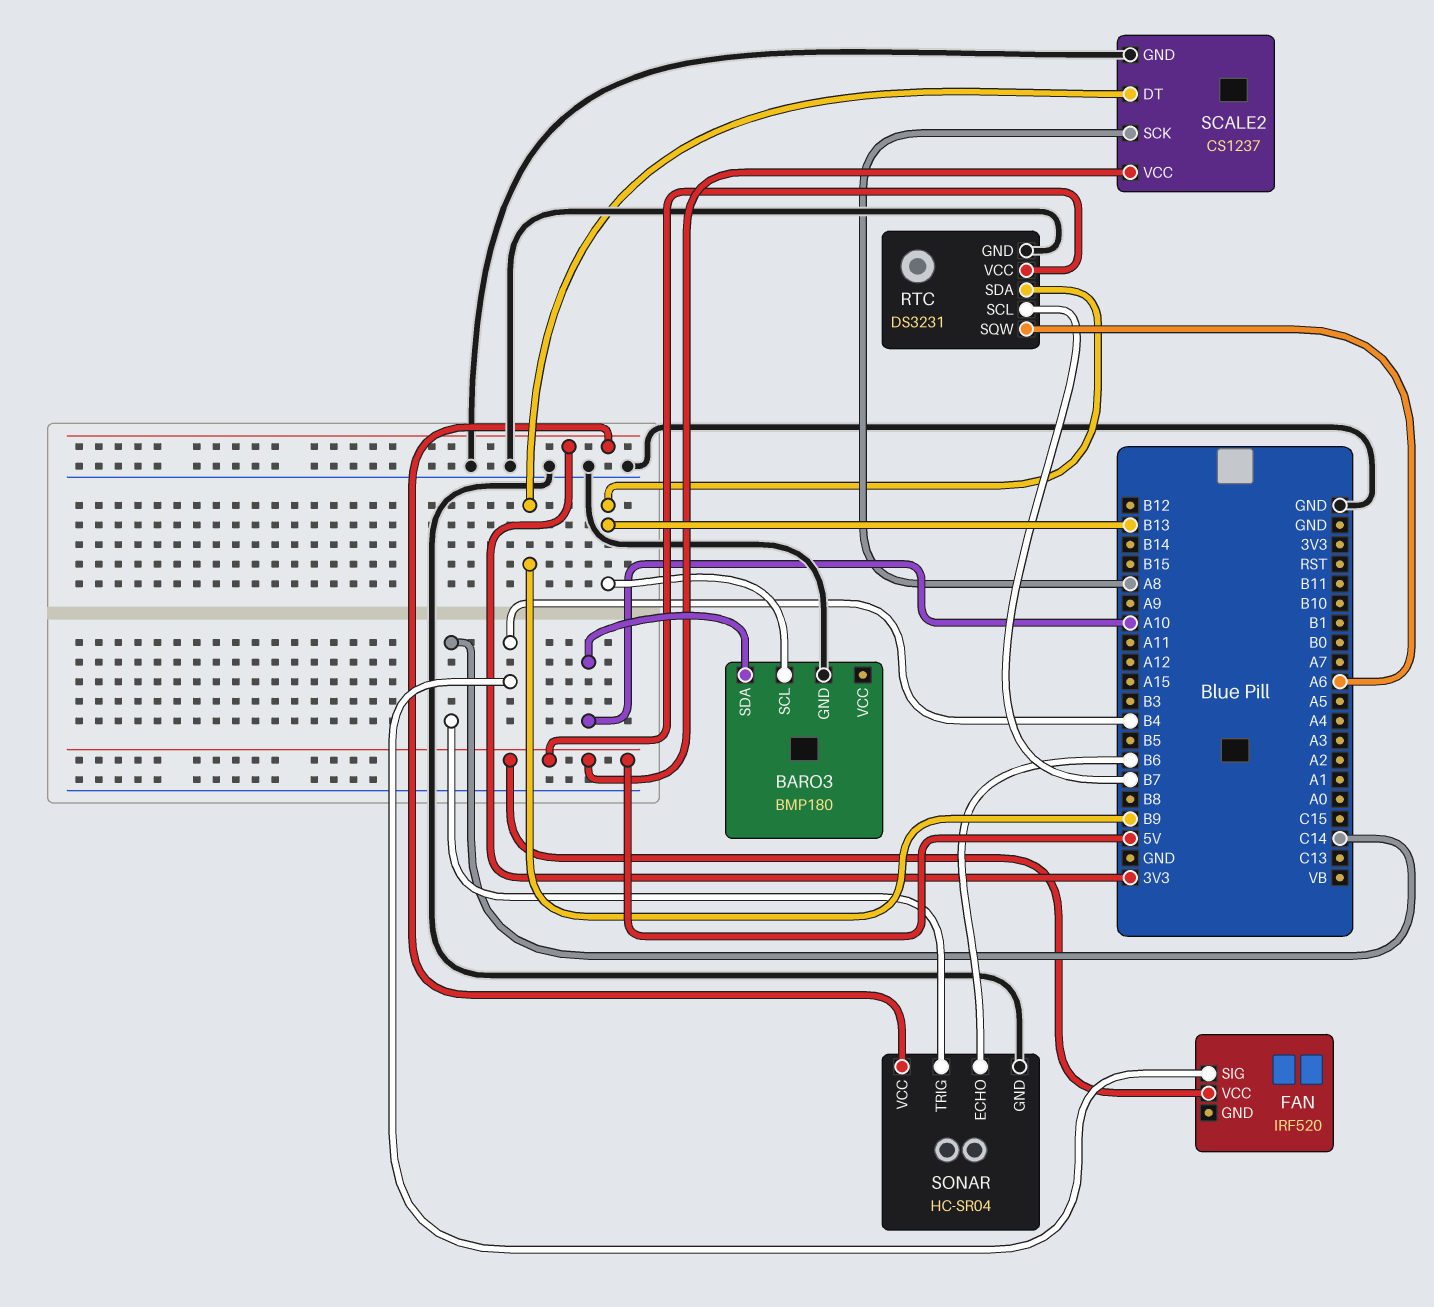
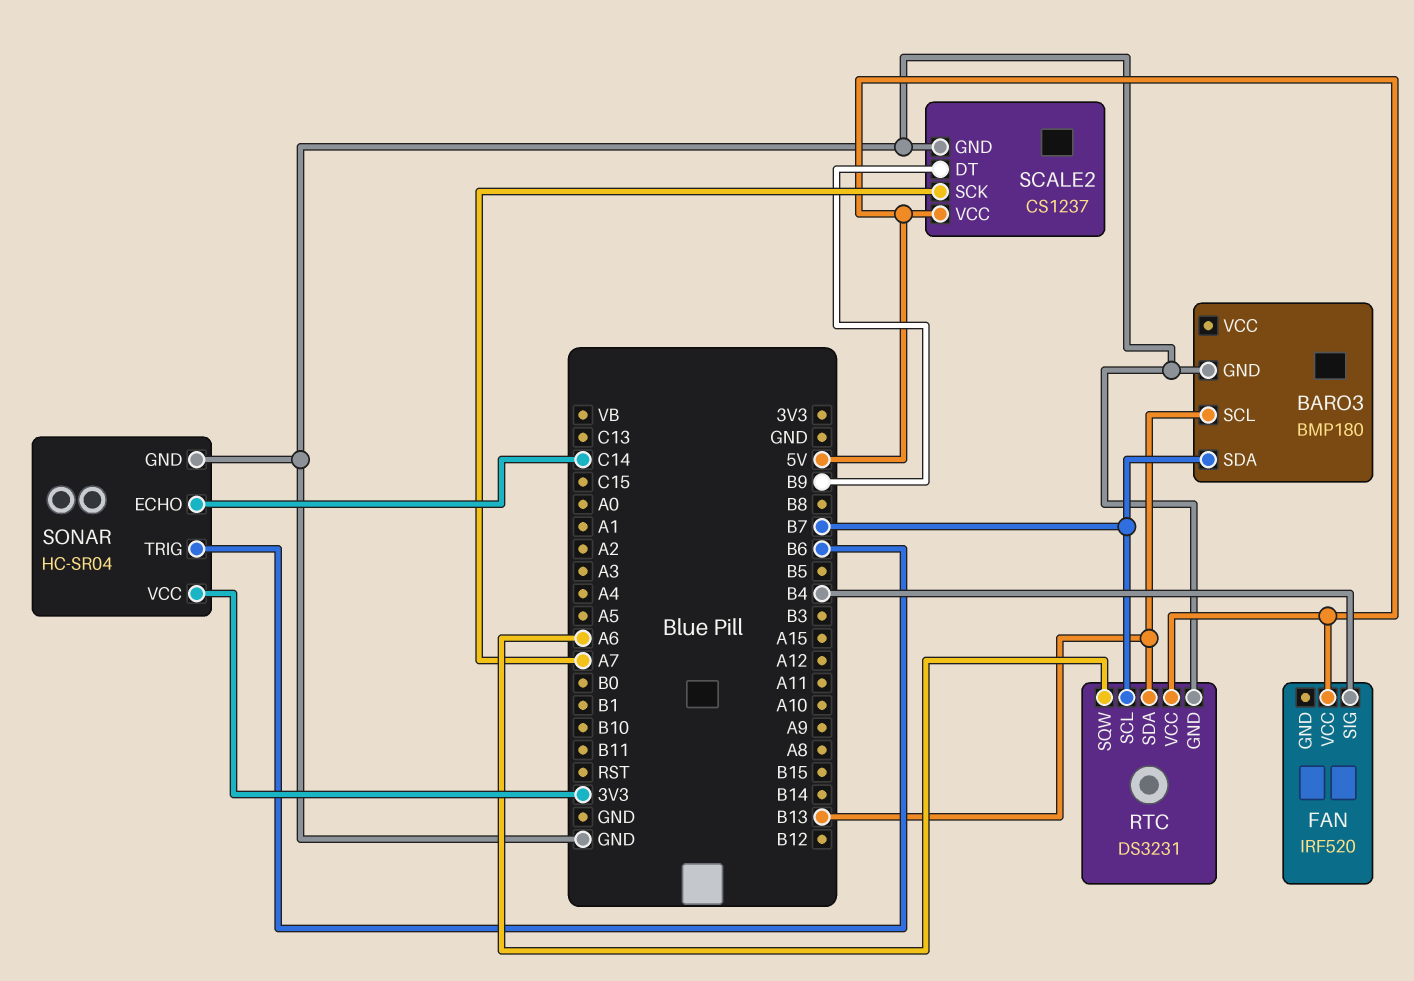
BARO3 pin SDA: A10 -> B7
SCALE2 pin SCK: A8 -> A7
SONAR pin ECHO: B6 -> C14
SONAR pin TRIG: C14 -> B6

